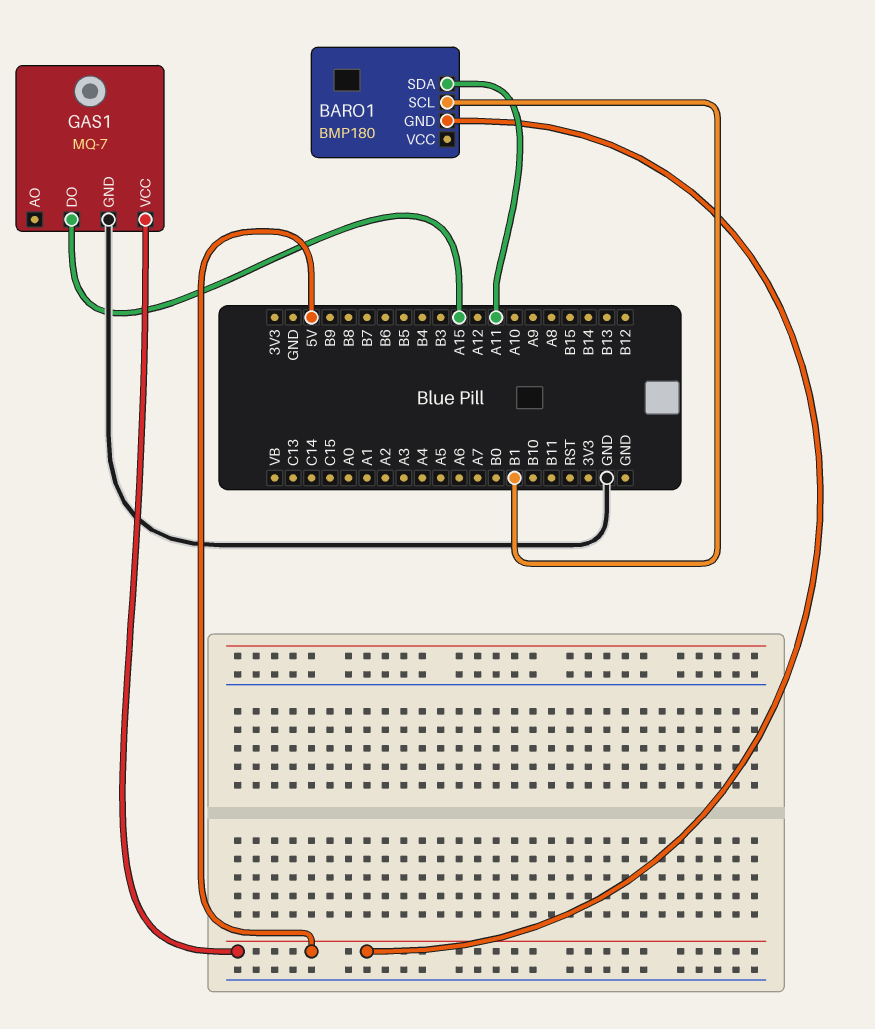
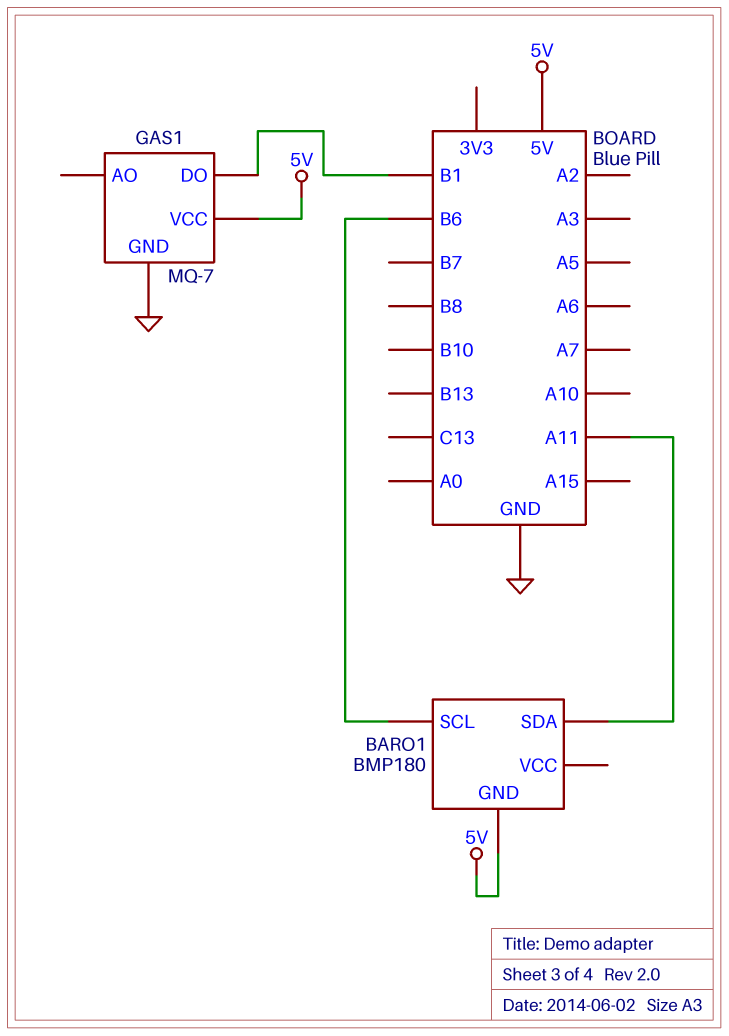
BARO1 pin SCL: B1 -> B6
GAS1 pin DO: A15 -> B1

